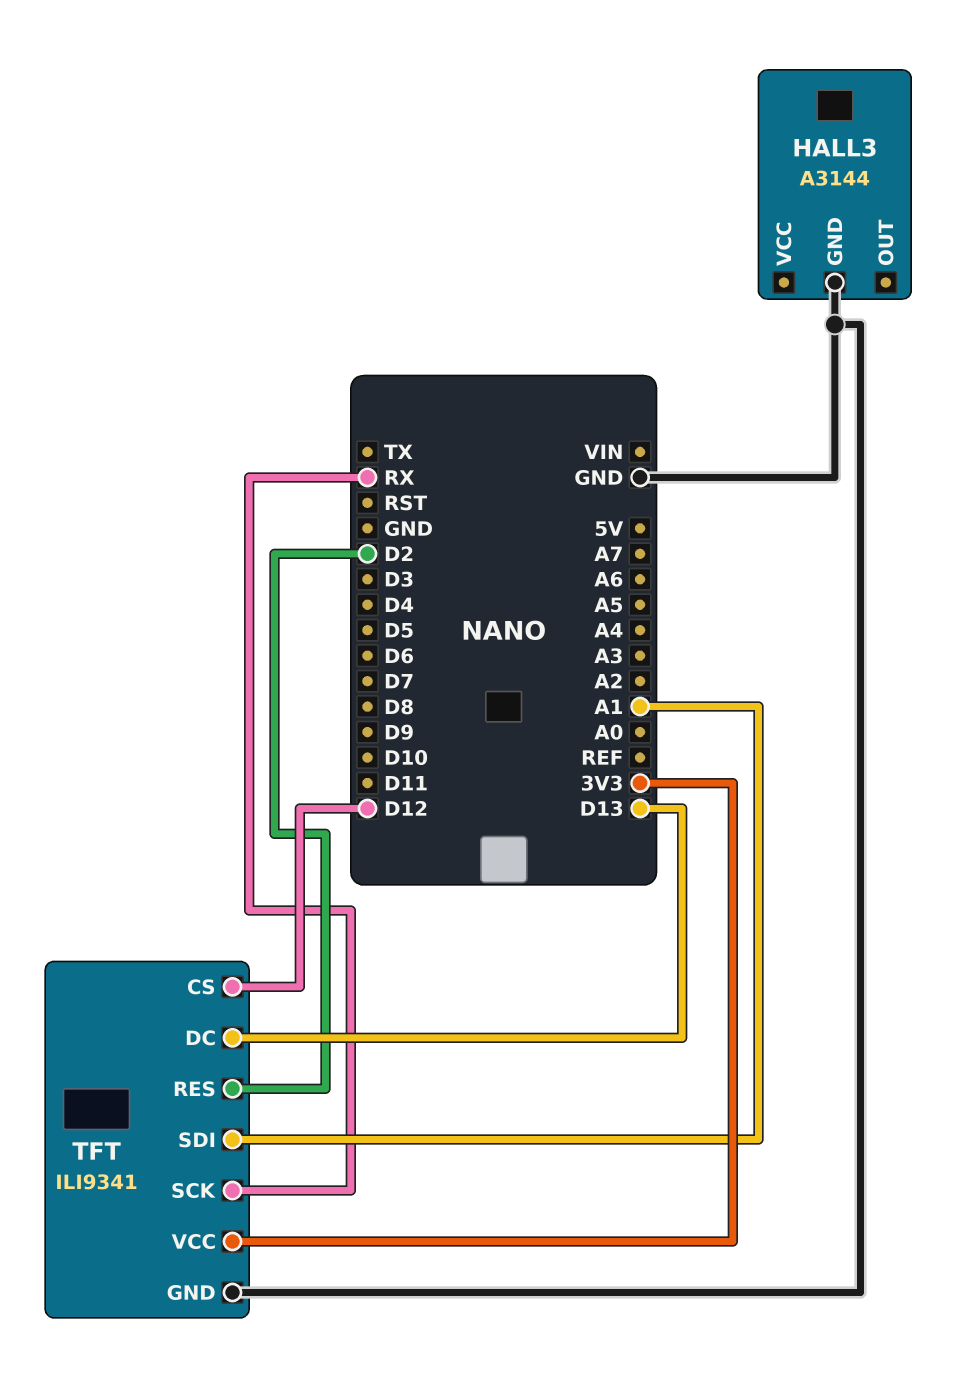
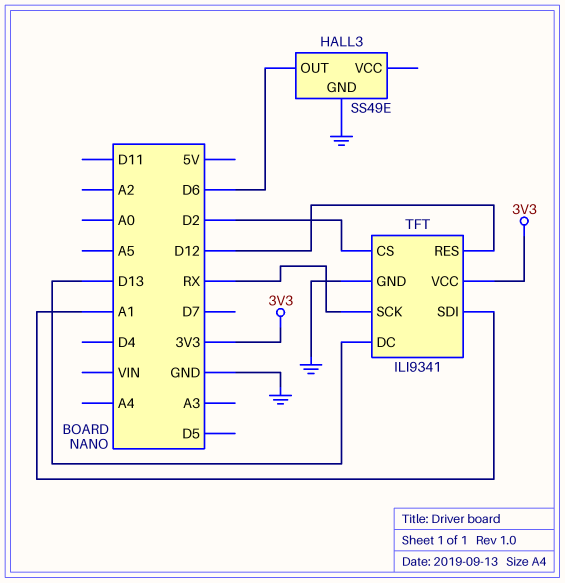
HALL3: A3144 -> SS49E
HALL3 pin OUT: none -> D6
TFT pin CS: D12 -> D2
TFT pin RES: D2 -> D12

